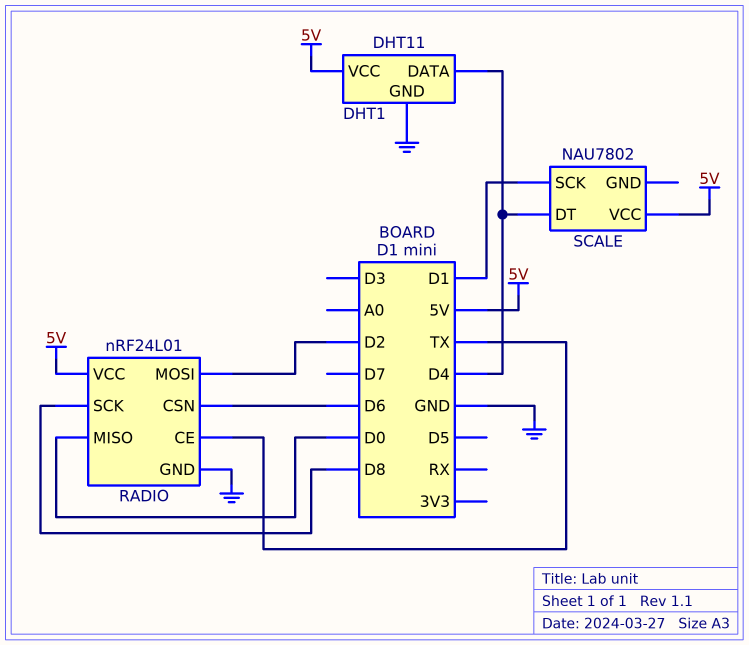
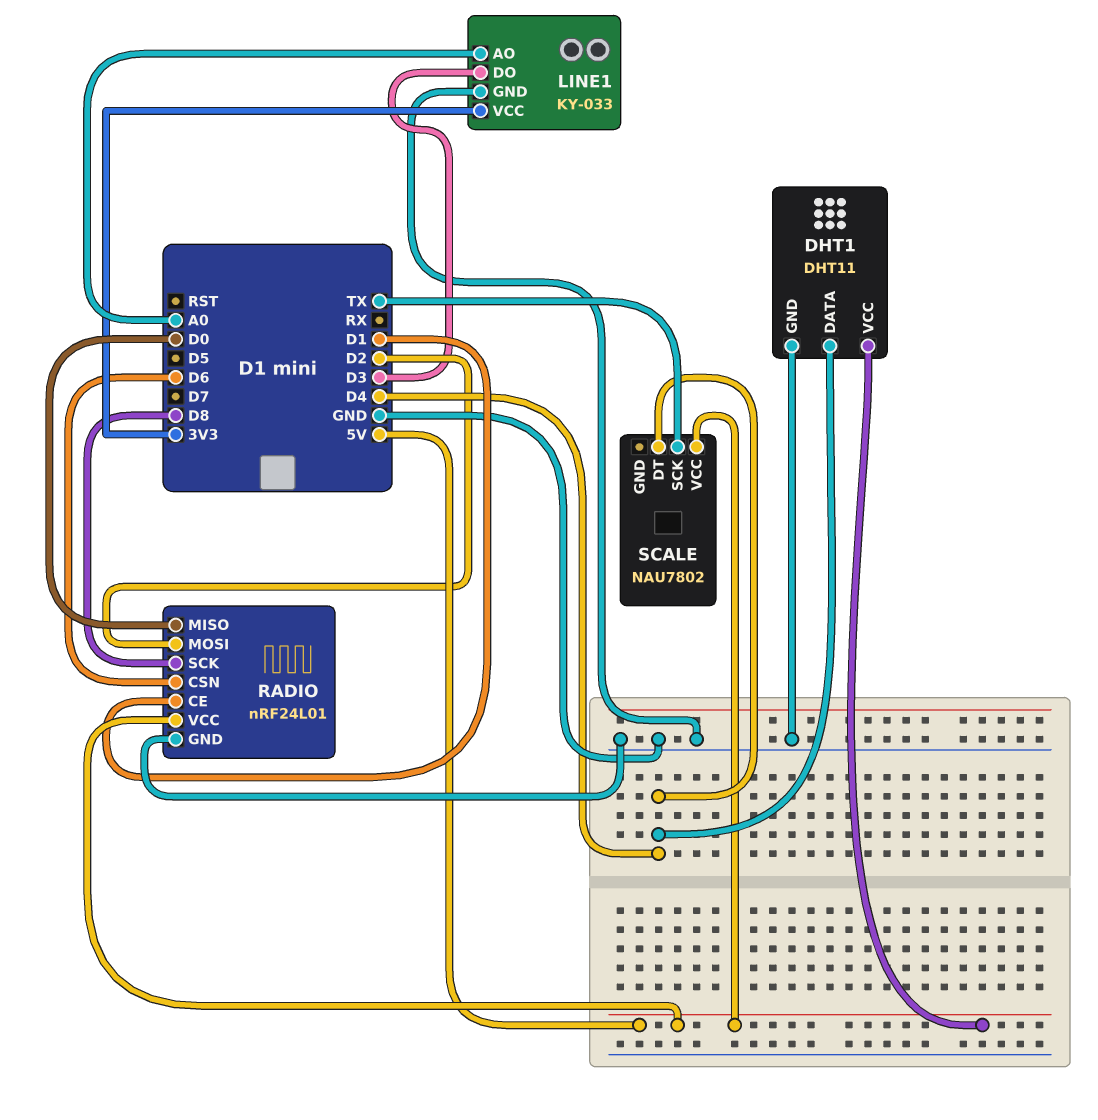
LINE1: none -> KY-033
LINE1 pin AO: none -> A0
LINE1 pin DO: none -> D3
LINE1 pin GND: none -> GND
LINE1 pin VCC: none -> 3V3
RADIO pin CE: TX -> D1
SCALE pin SCK: D1 -> TX

